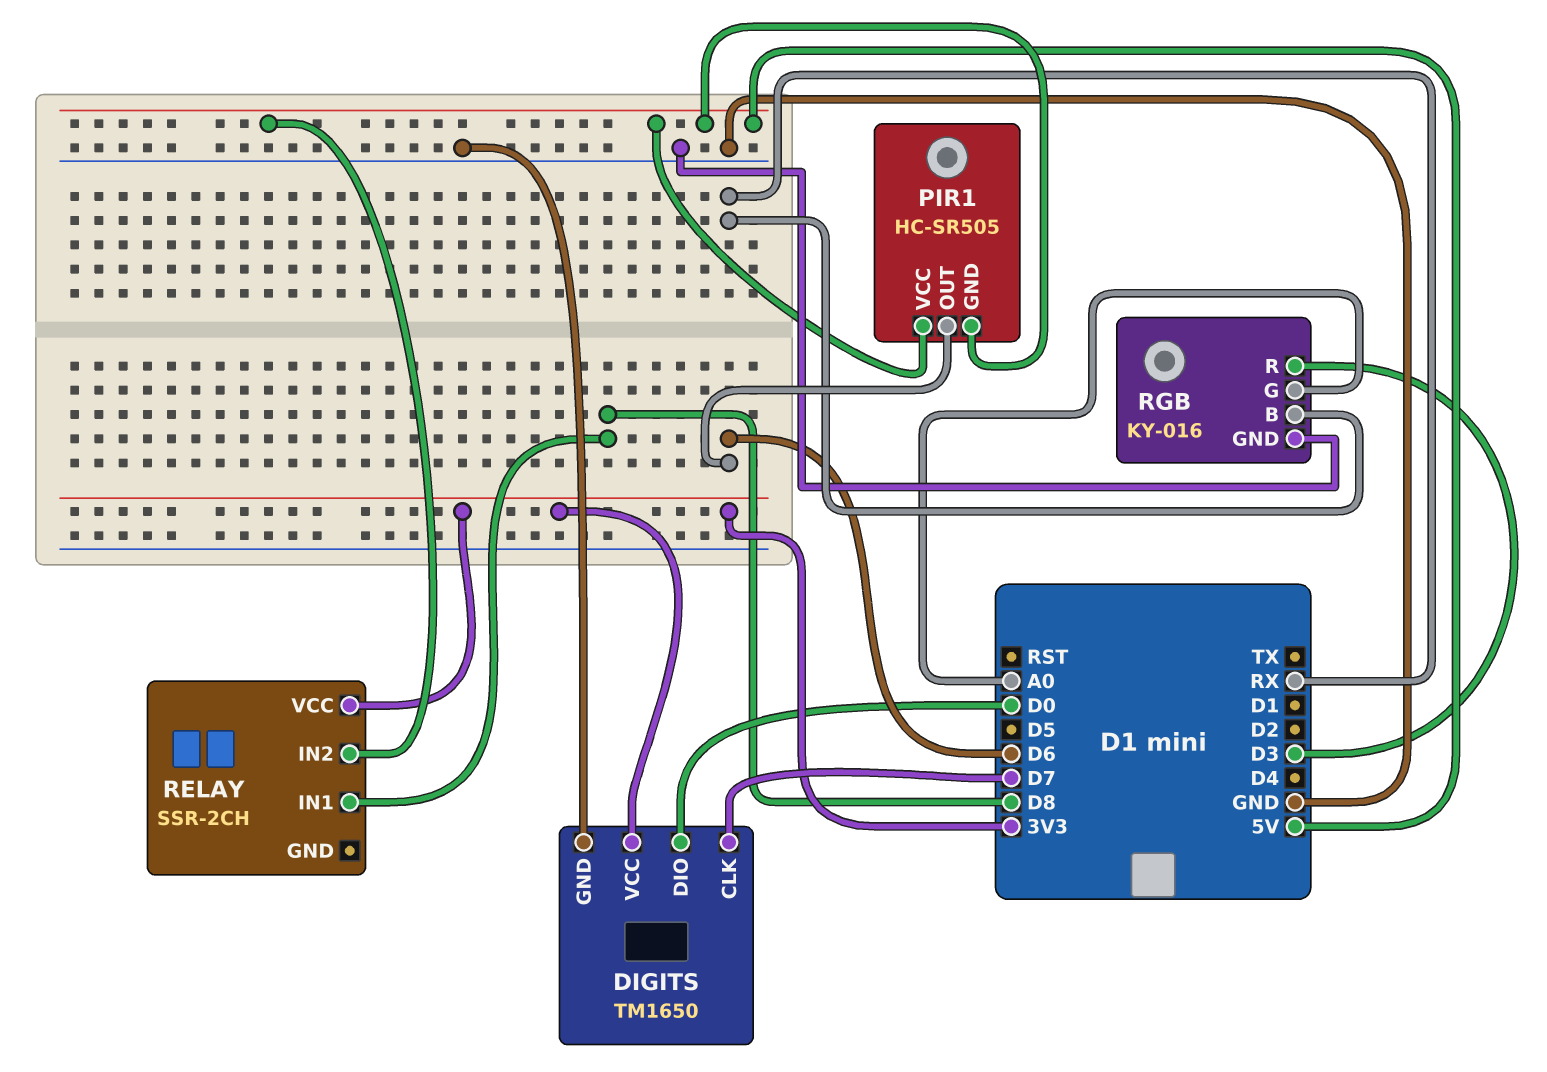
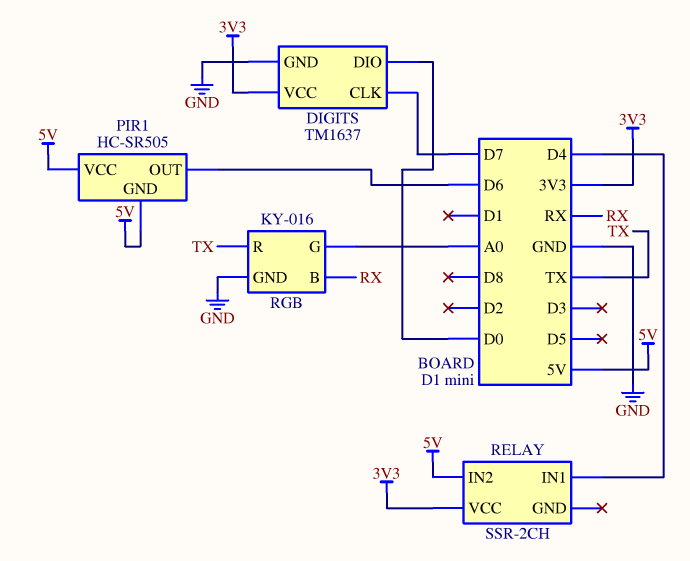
DIGITS: TM1650 -> TM1637
RELAY pin IN1: D8 -> D4
RGB pin R: D3 -> TX

